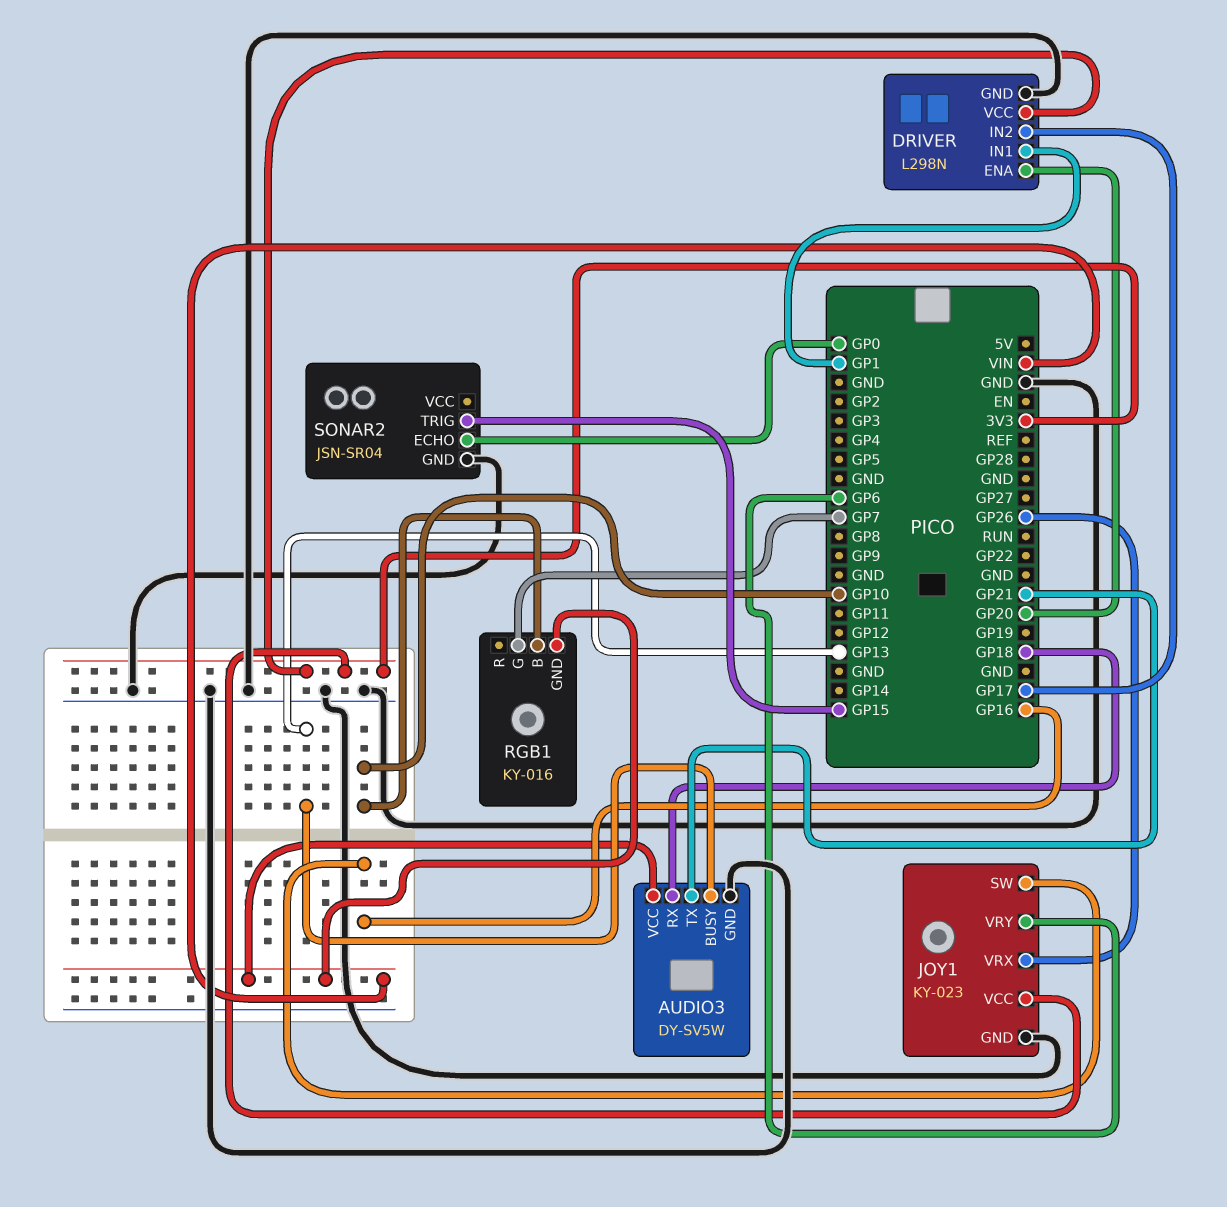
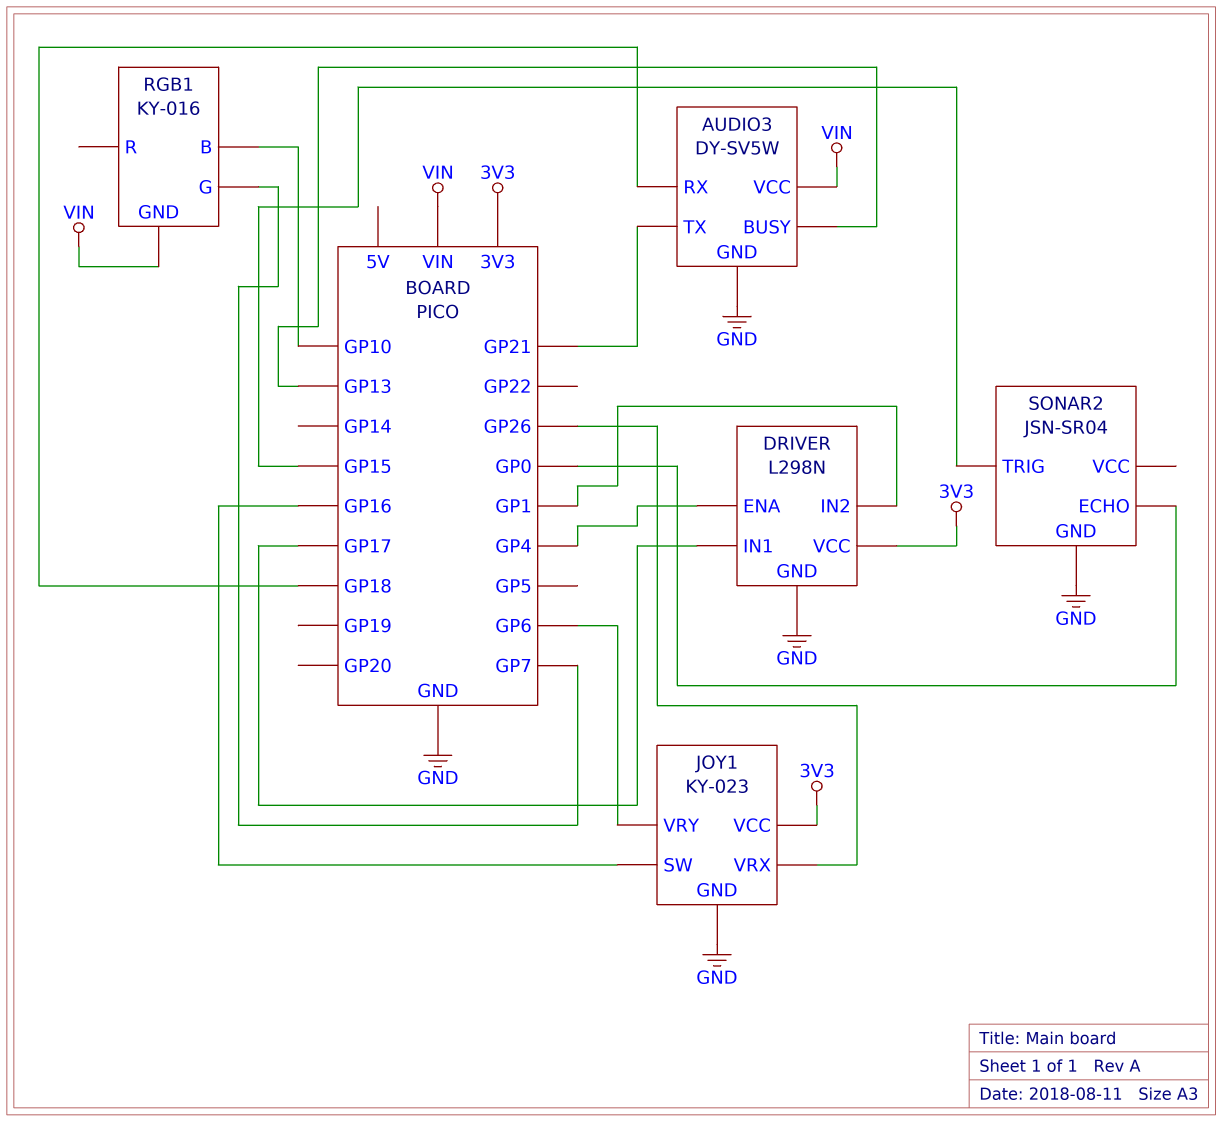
DRIVER pin ENA: GP20 -> GP4
DRIVER pin IN1: GP1 -> GP17
DRIVER pin IN2: GP17 -> GP1

